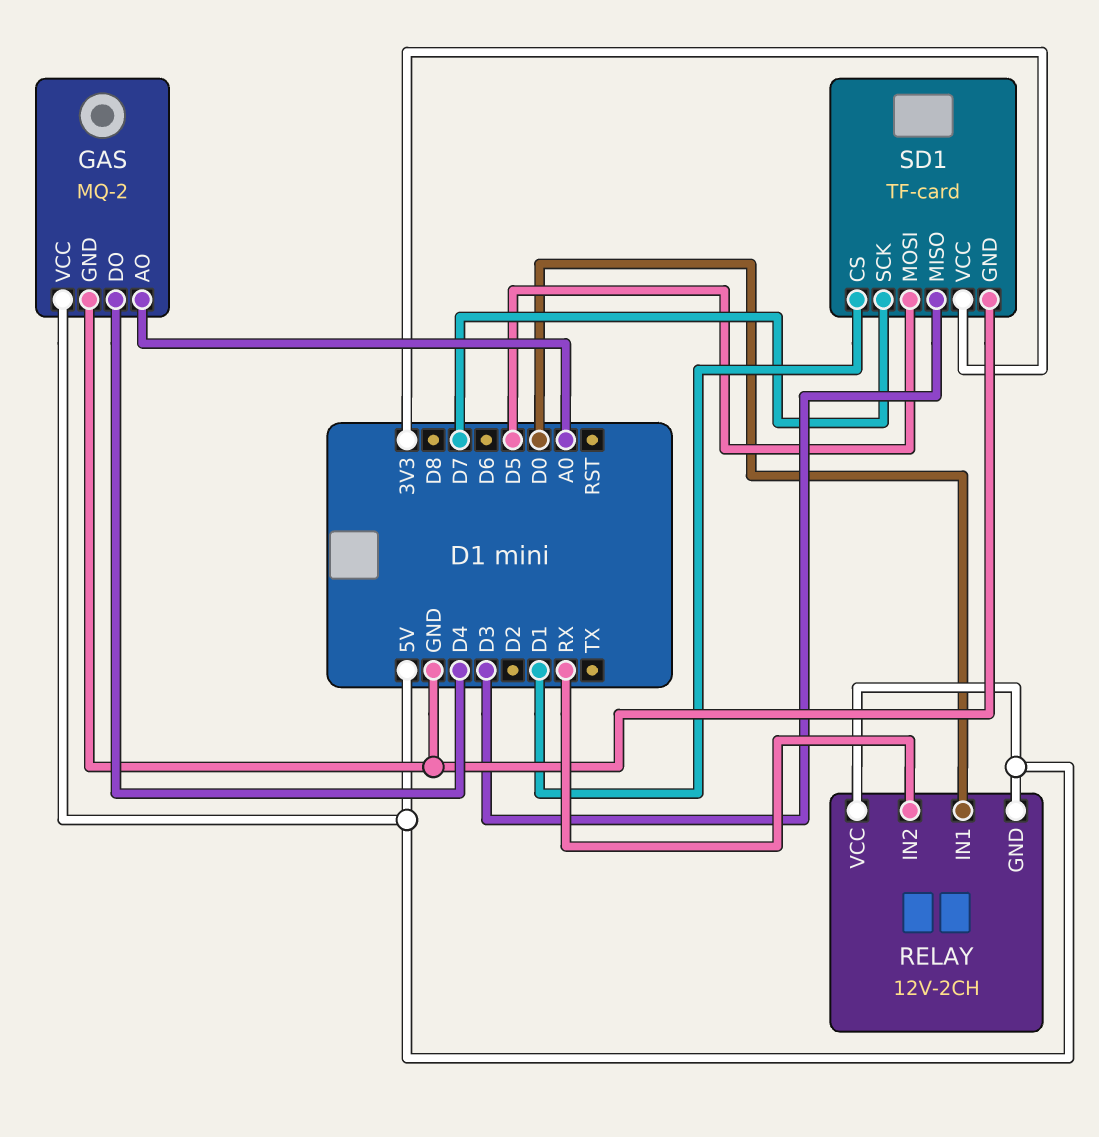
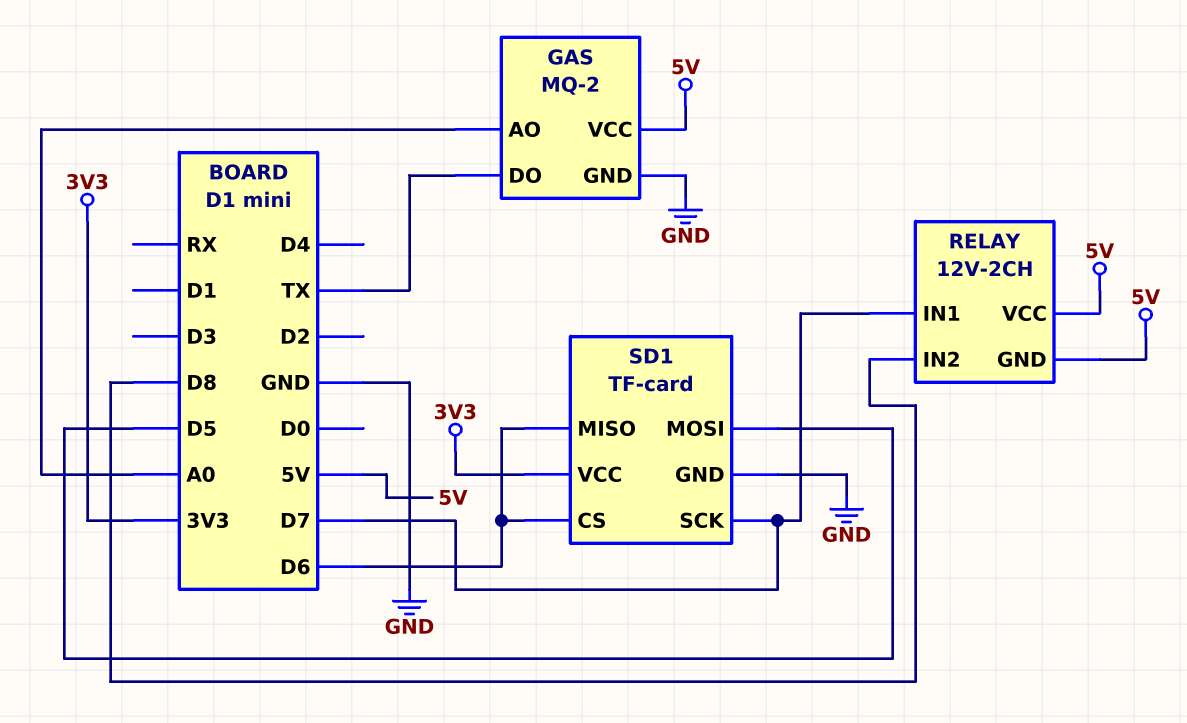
GAS pin DO: D4 -> TX
RELAY pin IN1: D0 -> D7
RELAY pin IN2: RX -> D8
SD1 pin CS: D1 -> D6
SD1 pin MISO: D3 -> D6

